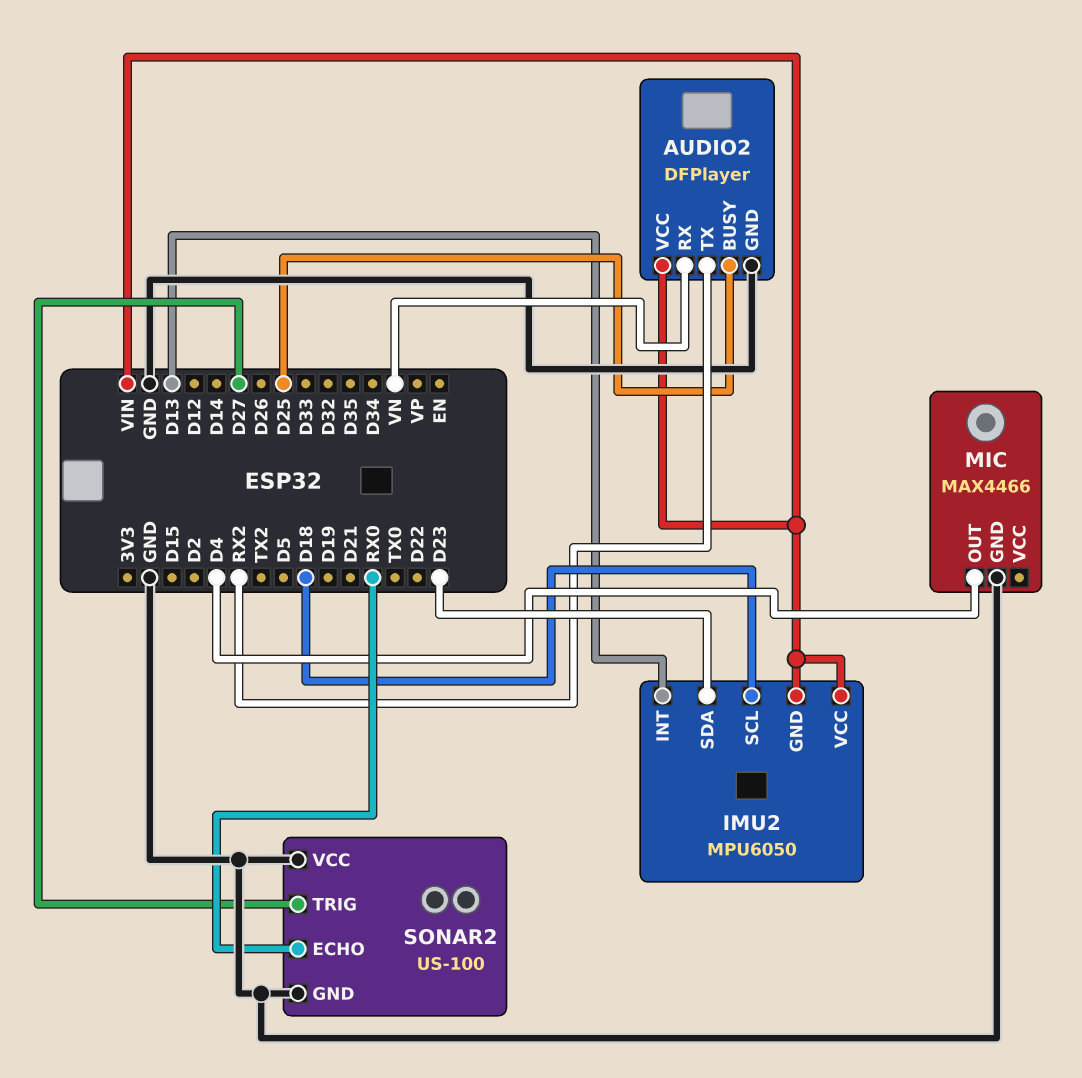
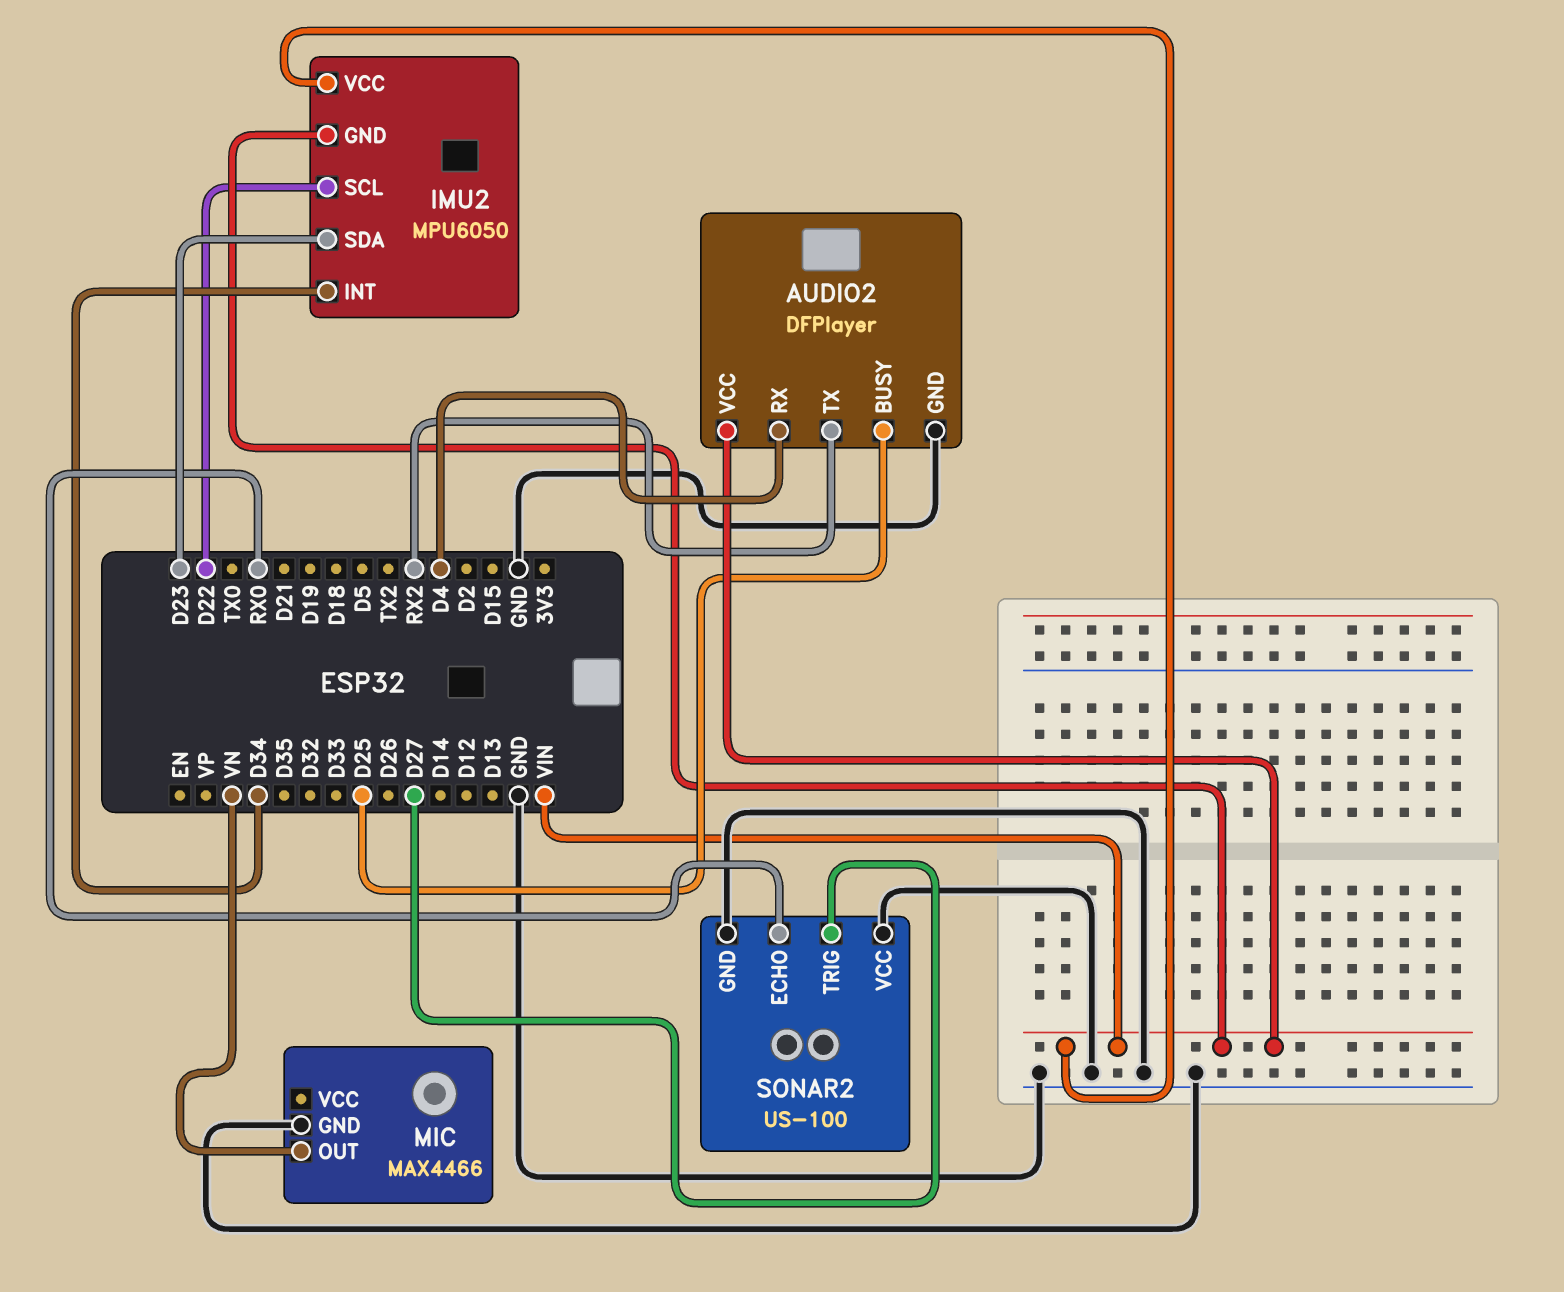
AUDIO2 pin RX: VN -> D4
IMU2 pin INT: D13 -> D34
IMU2 pin SCL: D18 -> D22
MIC pin OUT: D4 -> VN

